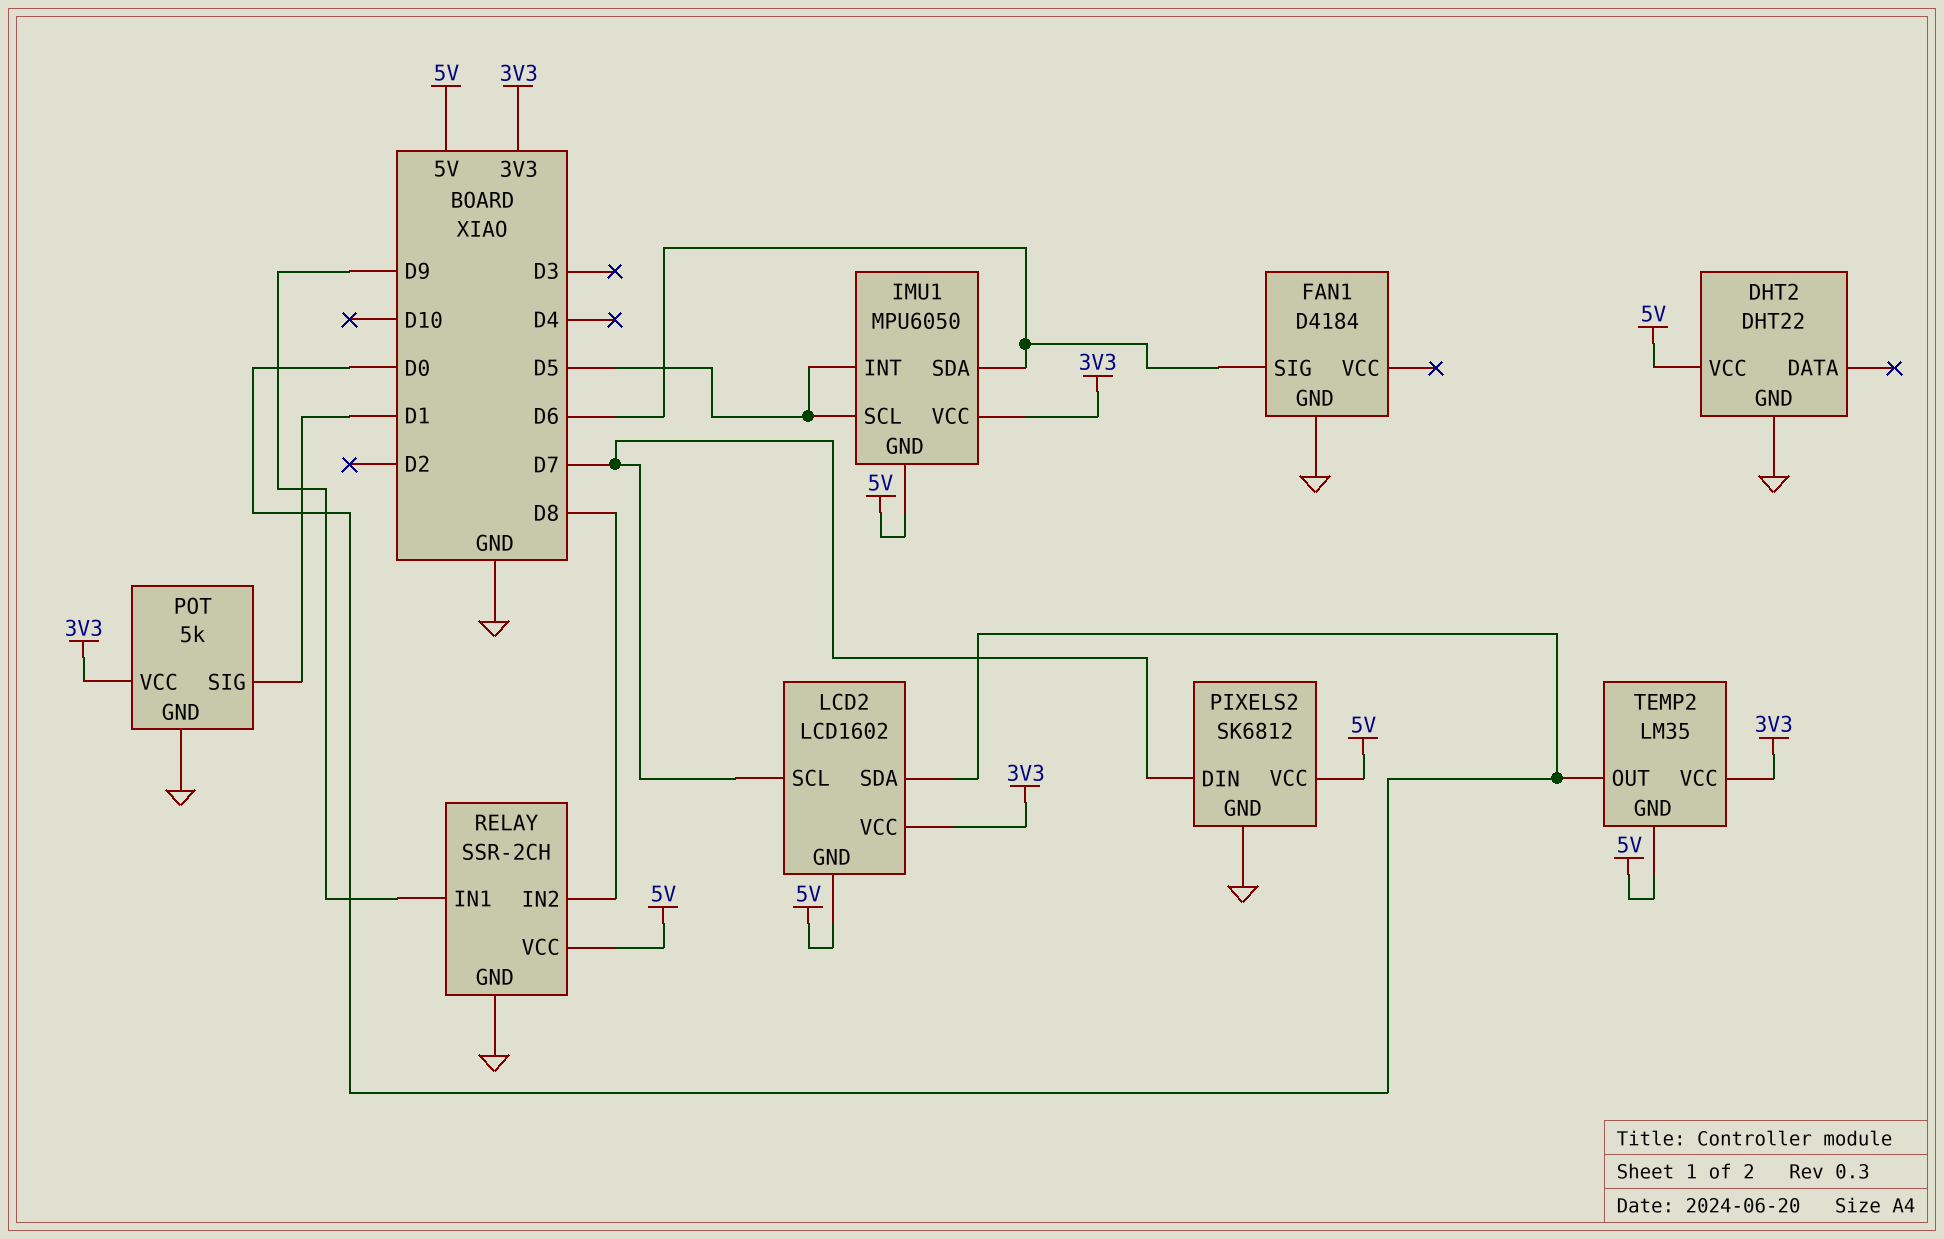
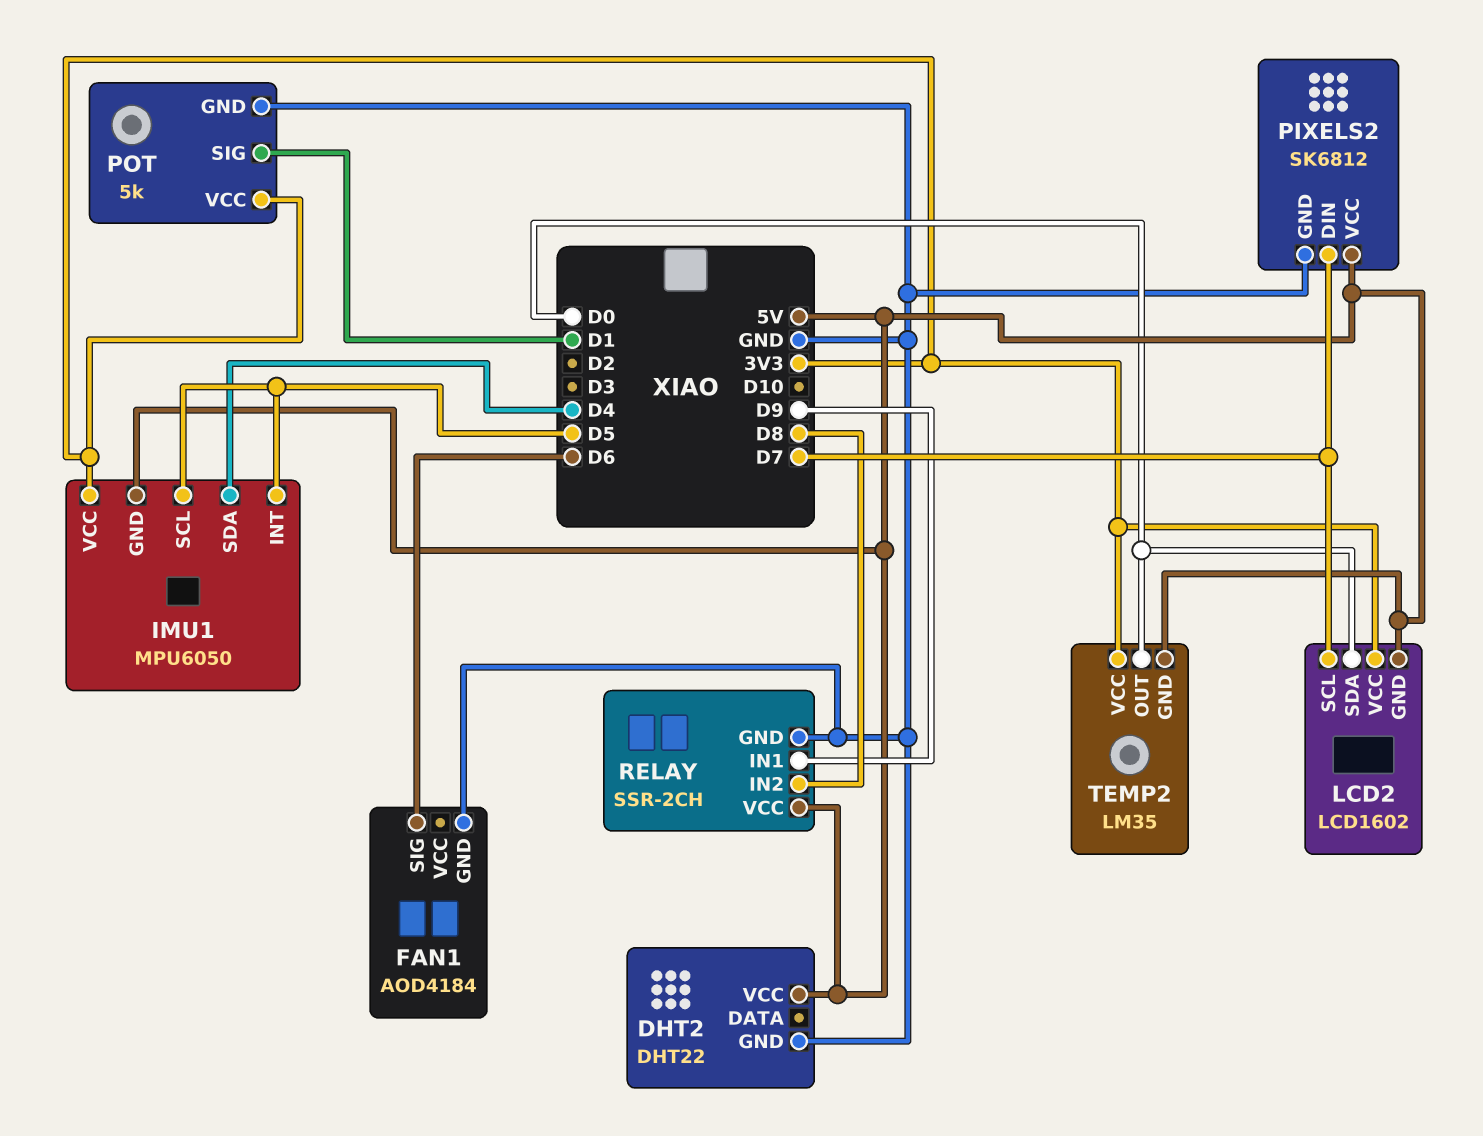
FAN1: D4184 -> AOD4184
IMU1 pin SDA: D6 -> D4

